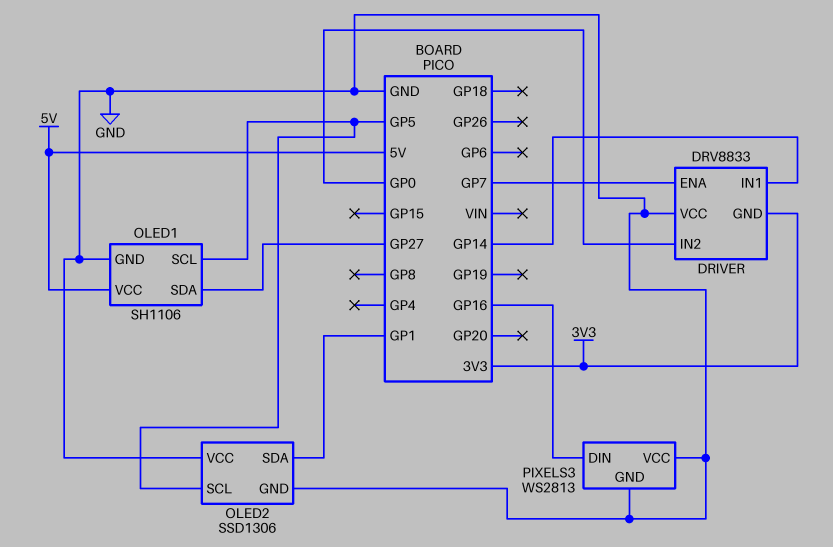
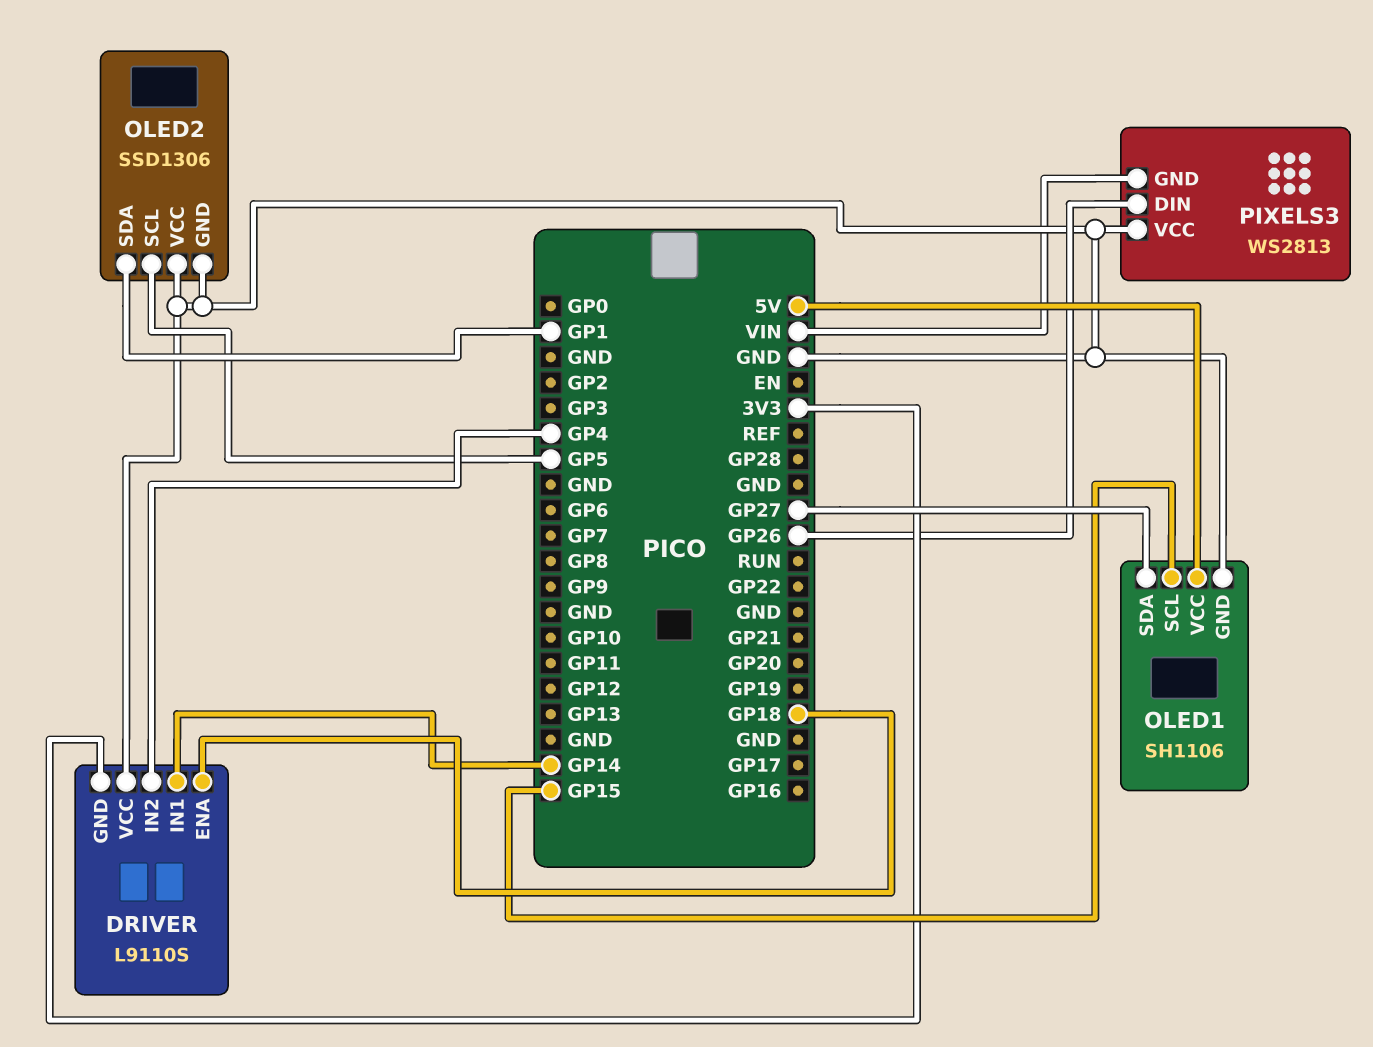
DRIVER: DRV8833 -> L9110S
DRIVER pin ENA: GP7 -> GP18
DRIVER pin IN2: GP0 -> GP4
OLED1 pin SCL: GP5 -> GP15
PIXELS3 pin DIN: GP16 -> GP26
PIXELS3 pin GND: GND -> VIN

